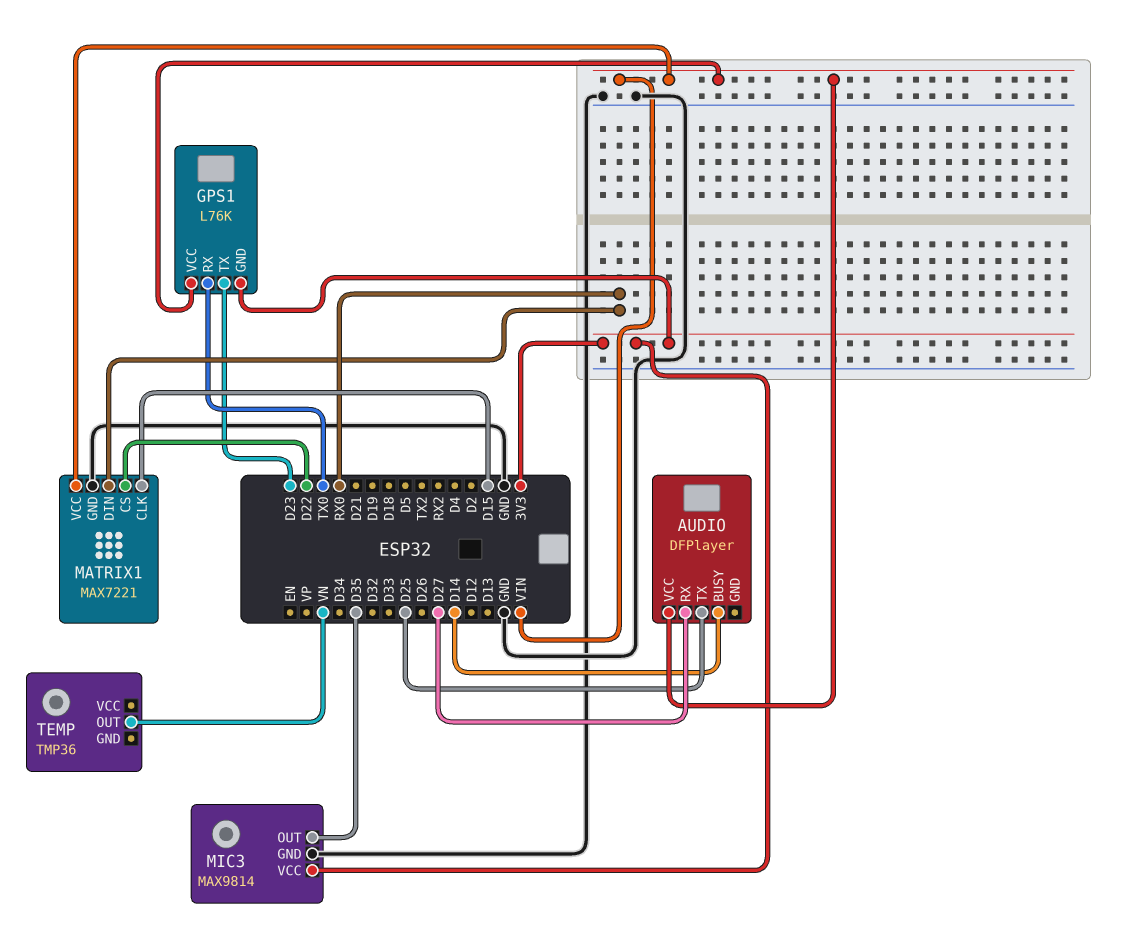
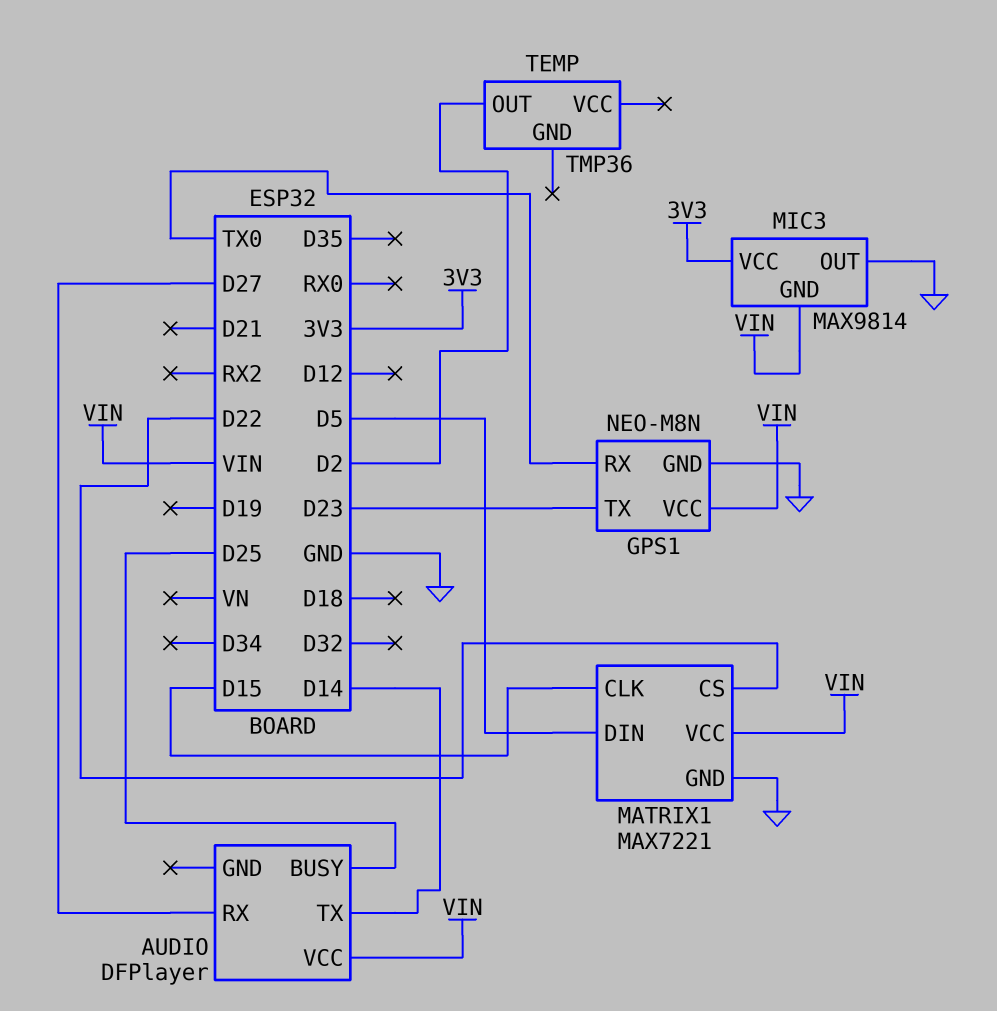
AUDIO pin BUSY: D14 -> D25
AUDIO pin TX: D25 -> D14
GPS1: L76K -> NEO-M8N
GPS1 pin GND: 3V3 -> GND
MATRIX1 pin DIN: RX0 -> D5
MIC3 pin GND: GND -> VIN
MIC3 pin OUT: D35 -> GND
TEMP pin OUT: VN -> D2

